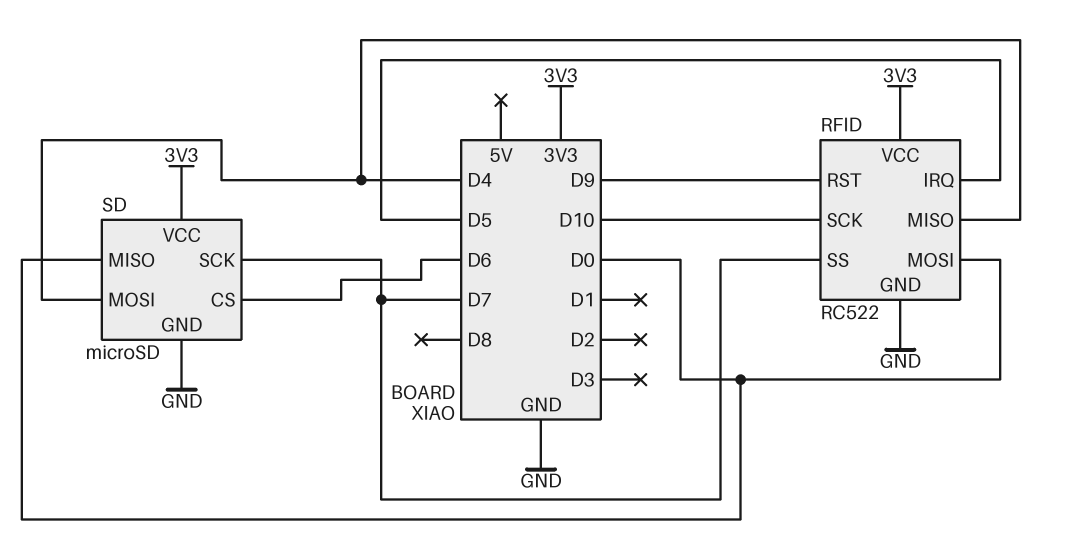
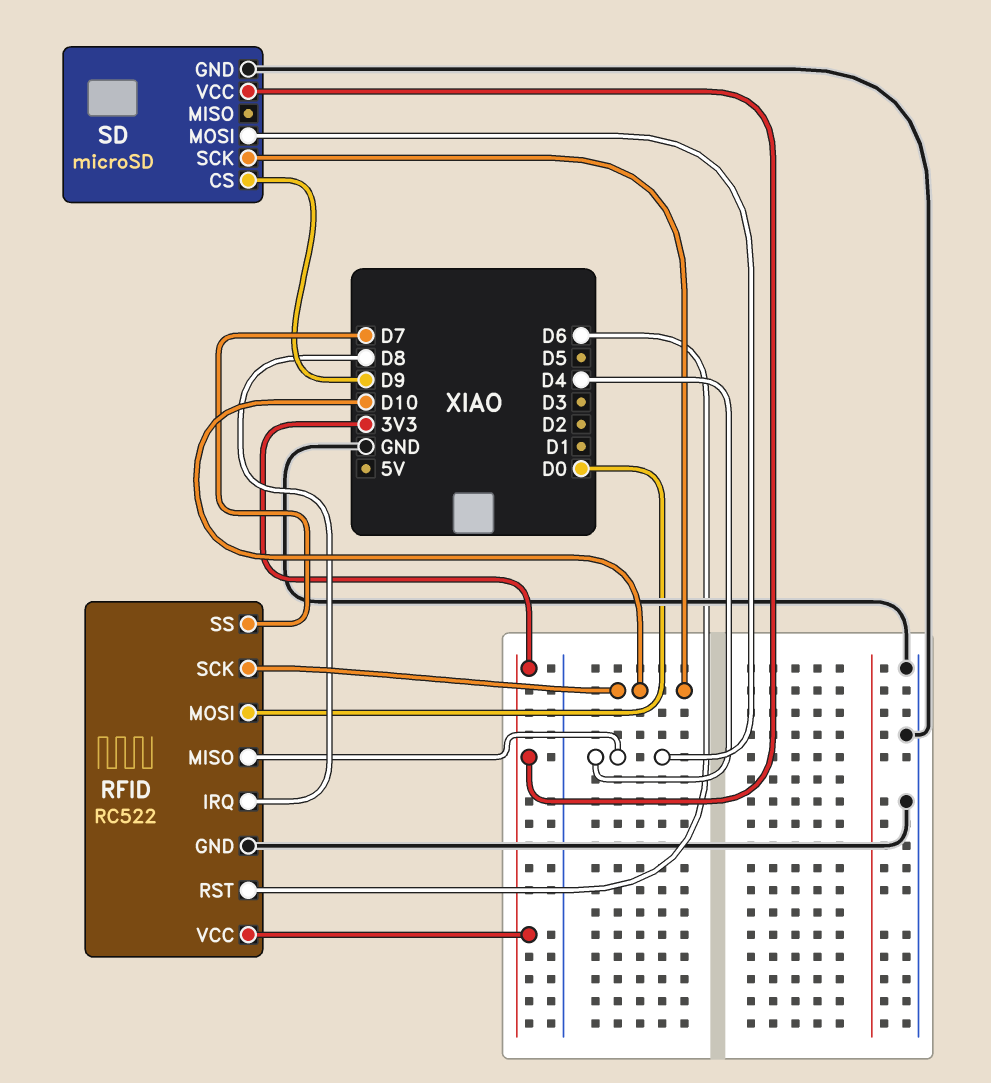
RFID pin IRQ: D5 -> D8
RFID pin RST: D9 -> D6
SD pin CS: D6 -> D9
SD pin MISO: D0 -> none
SD pin SCK: D7 -> D10

